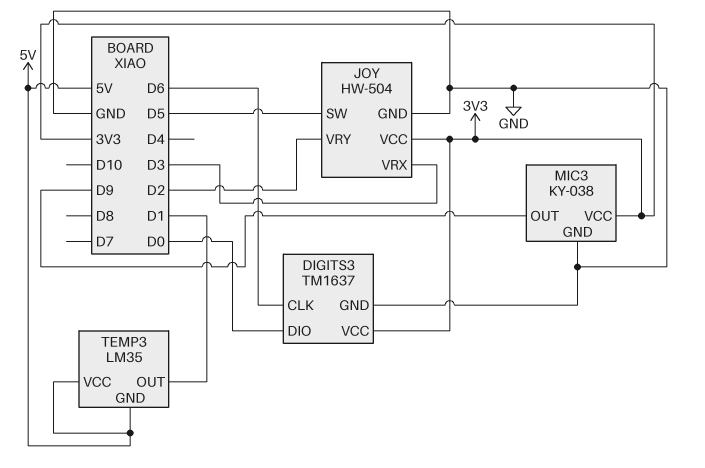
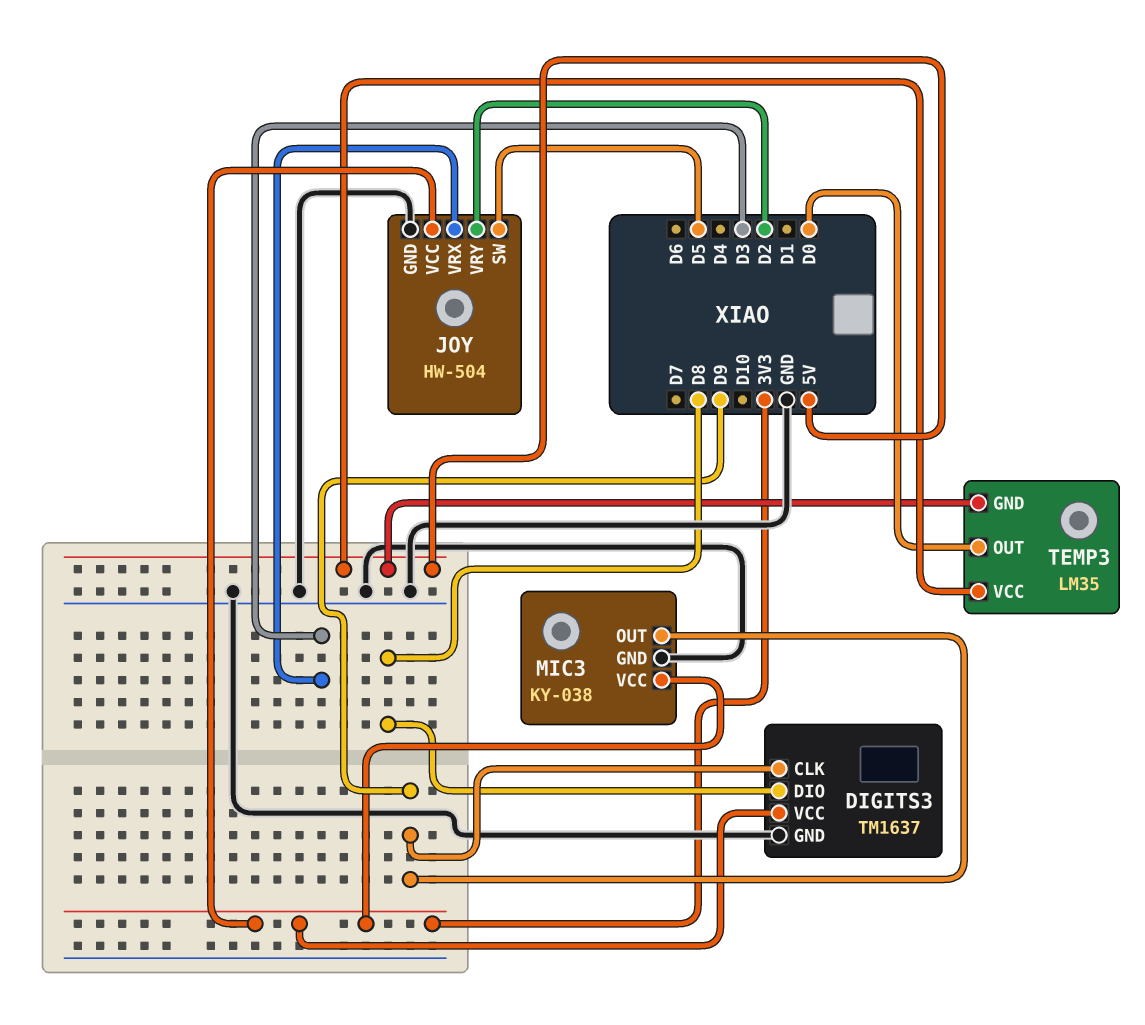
DIGITS3 pin CLK: D6 -> D9
DIGITS3 pin DIO: D0 -> D8
TEMP3 pin OUT: D1 -> D0

